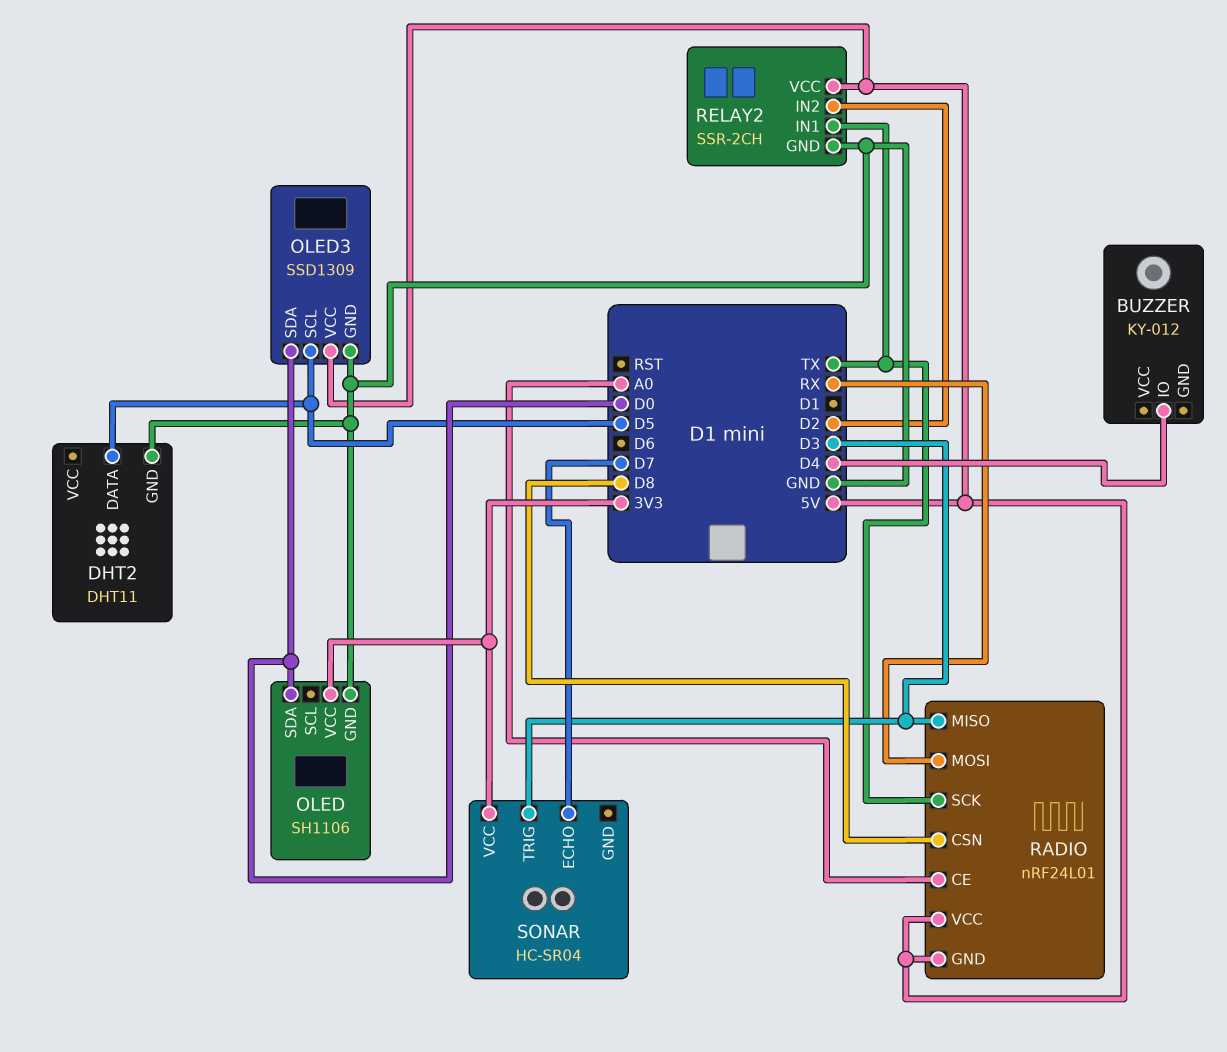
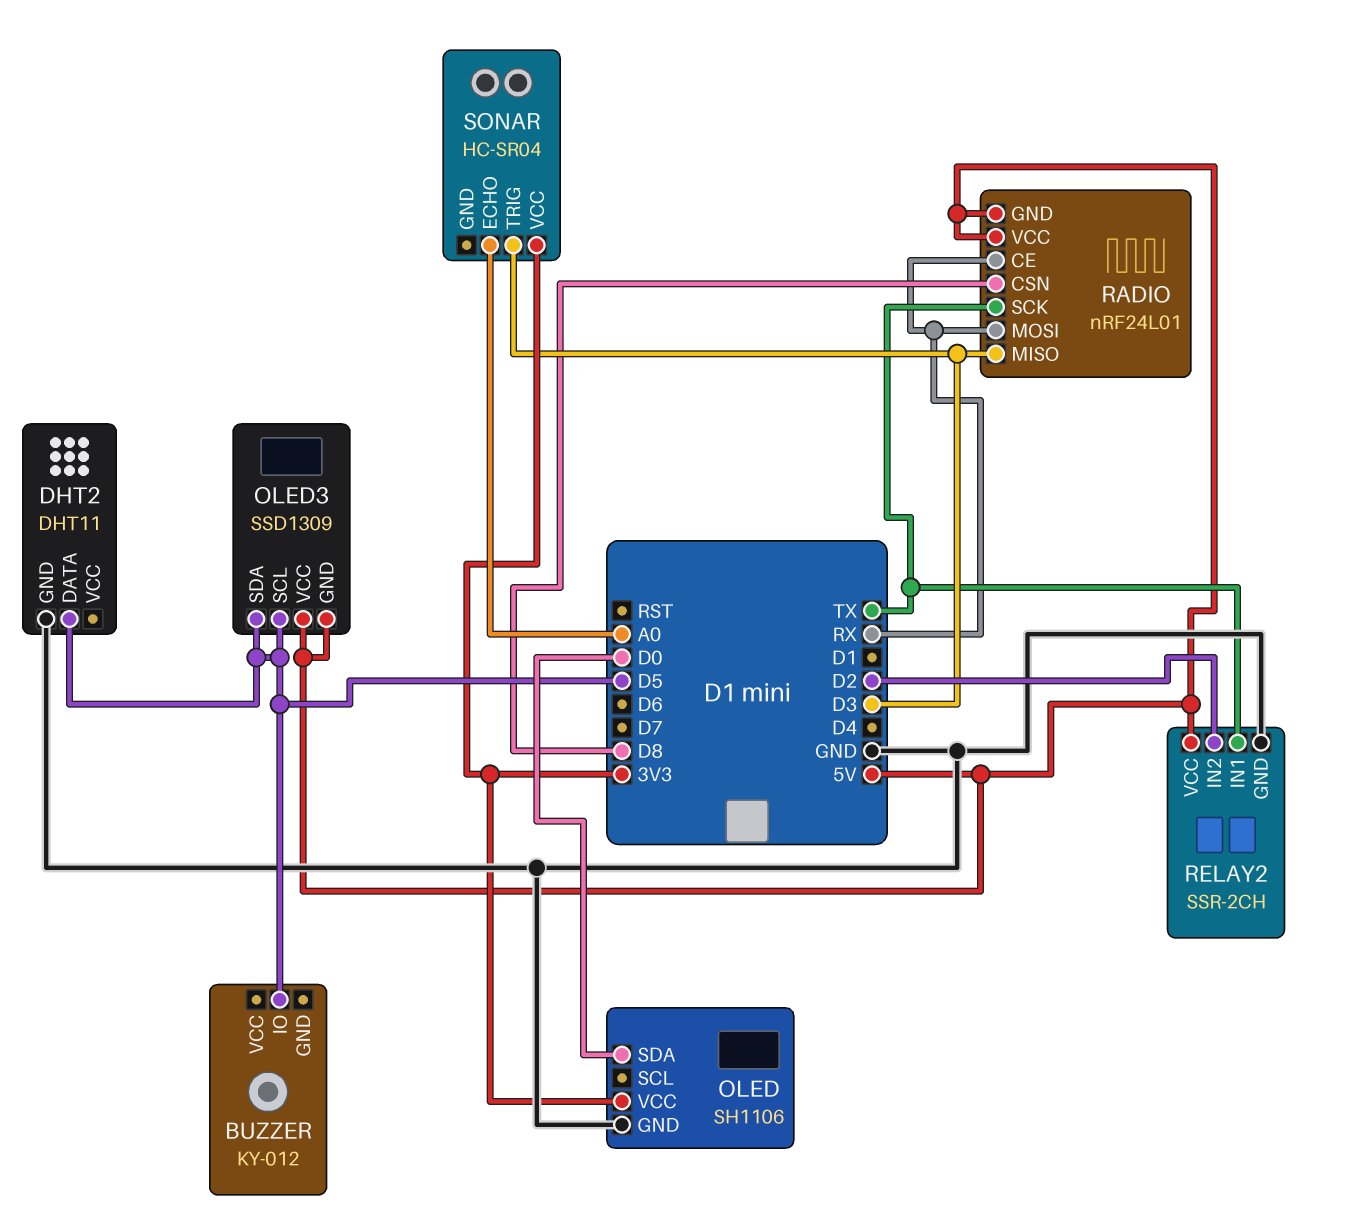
BUZZER pin IO: D4 -> D5
OLED3 pin GND: GND -> 5V
OLED3 pin SDA: D0 -> D5
RADIO pin CE: A0 -> RX
SONAR pin ECHO: D7 -> A0

